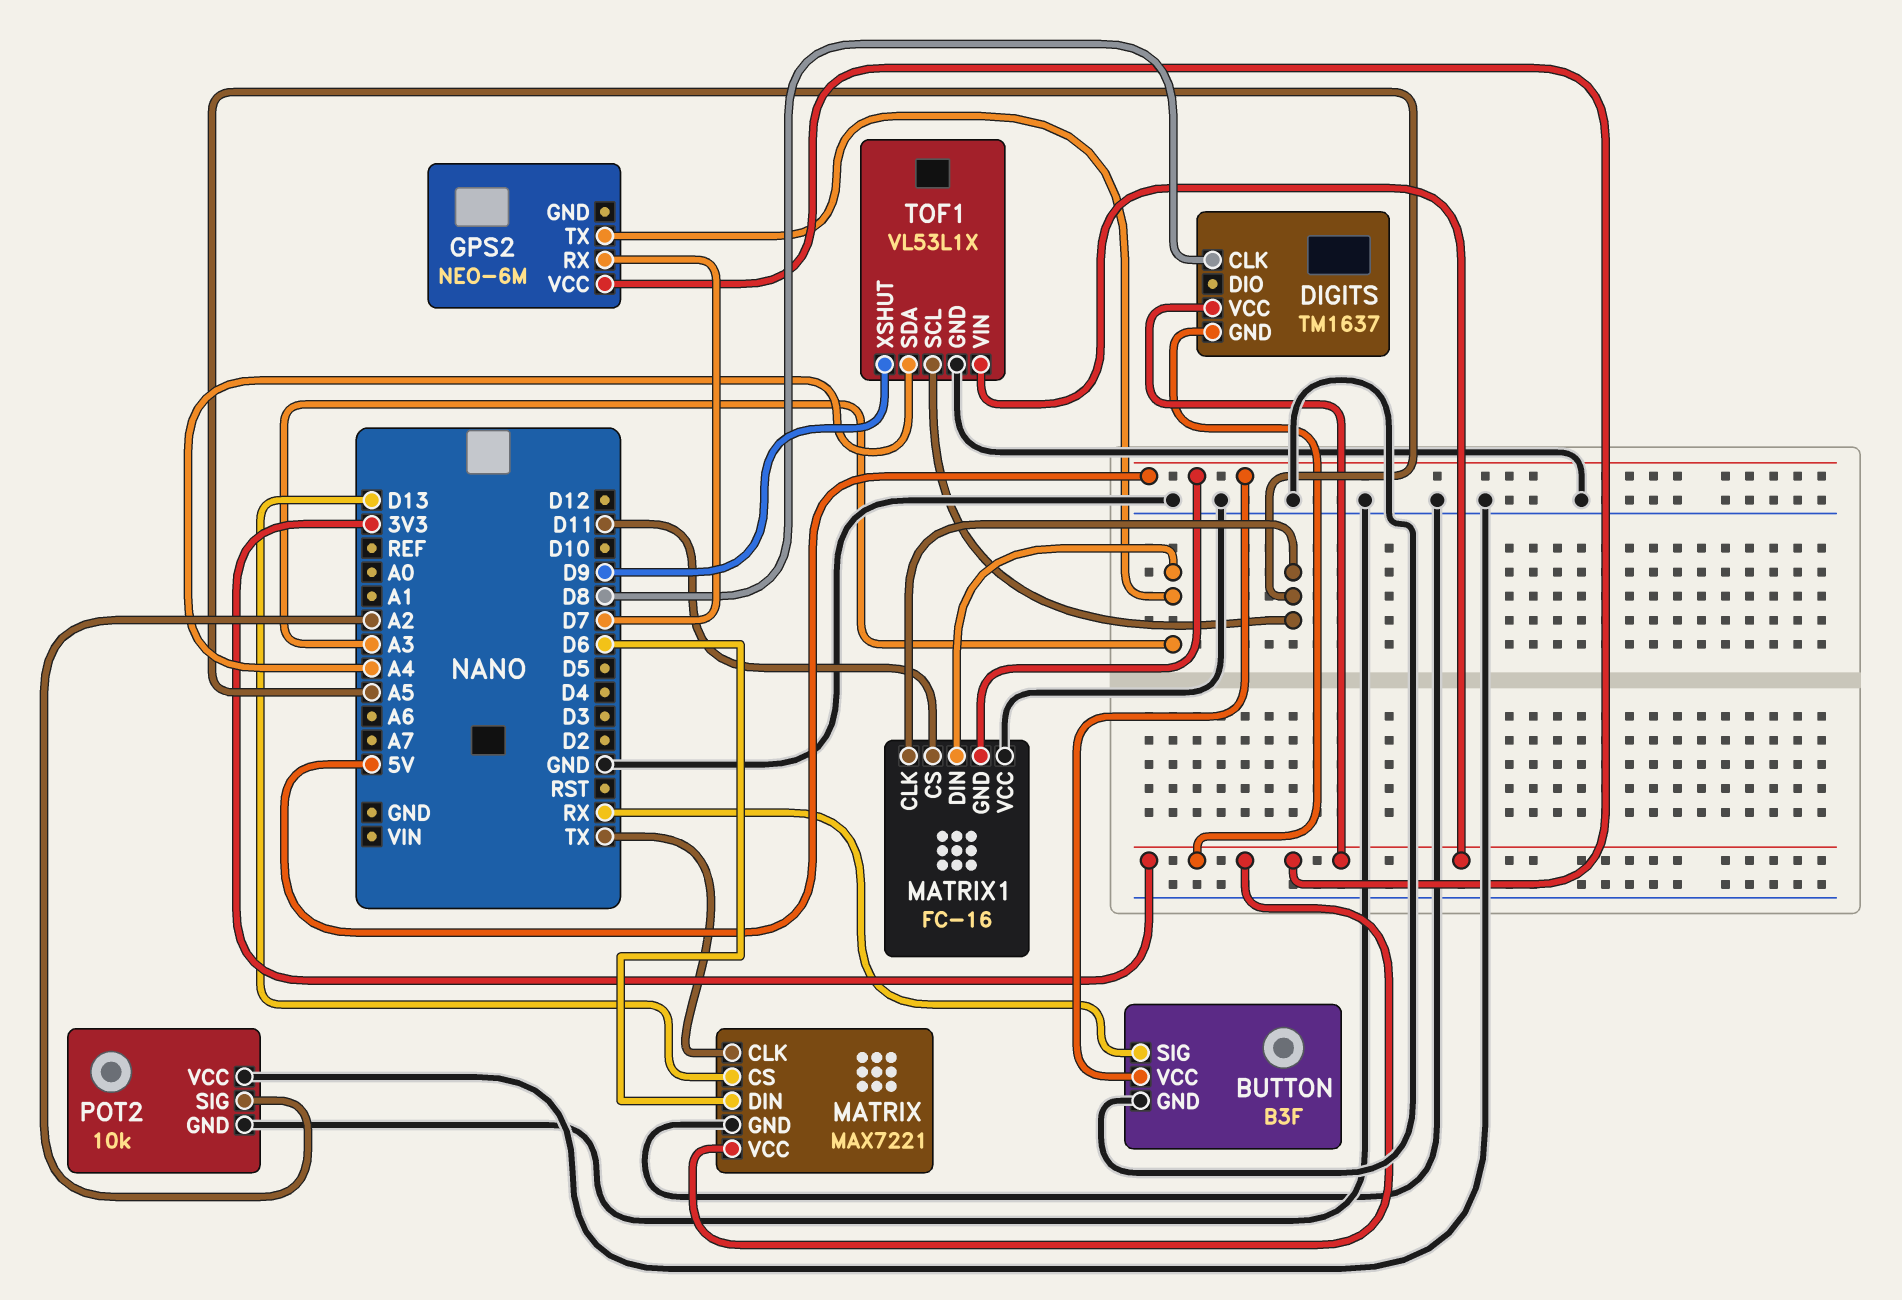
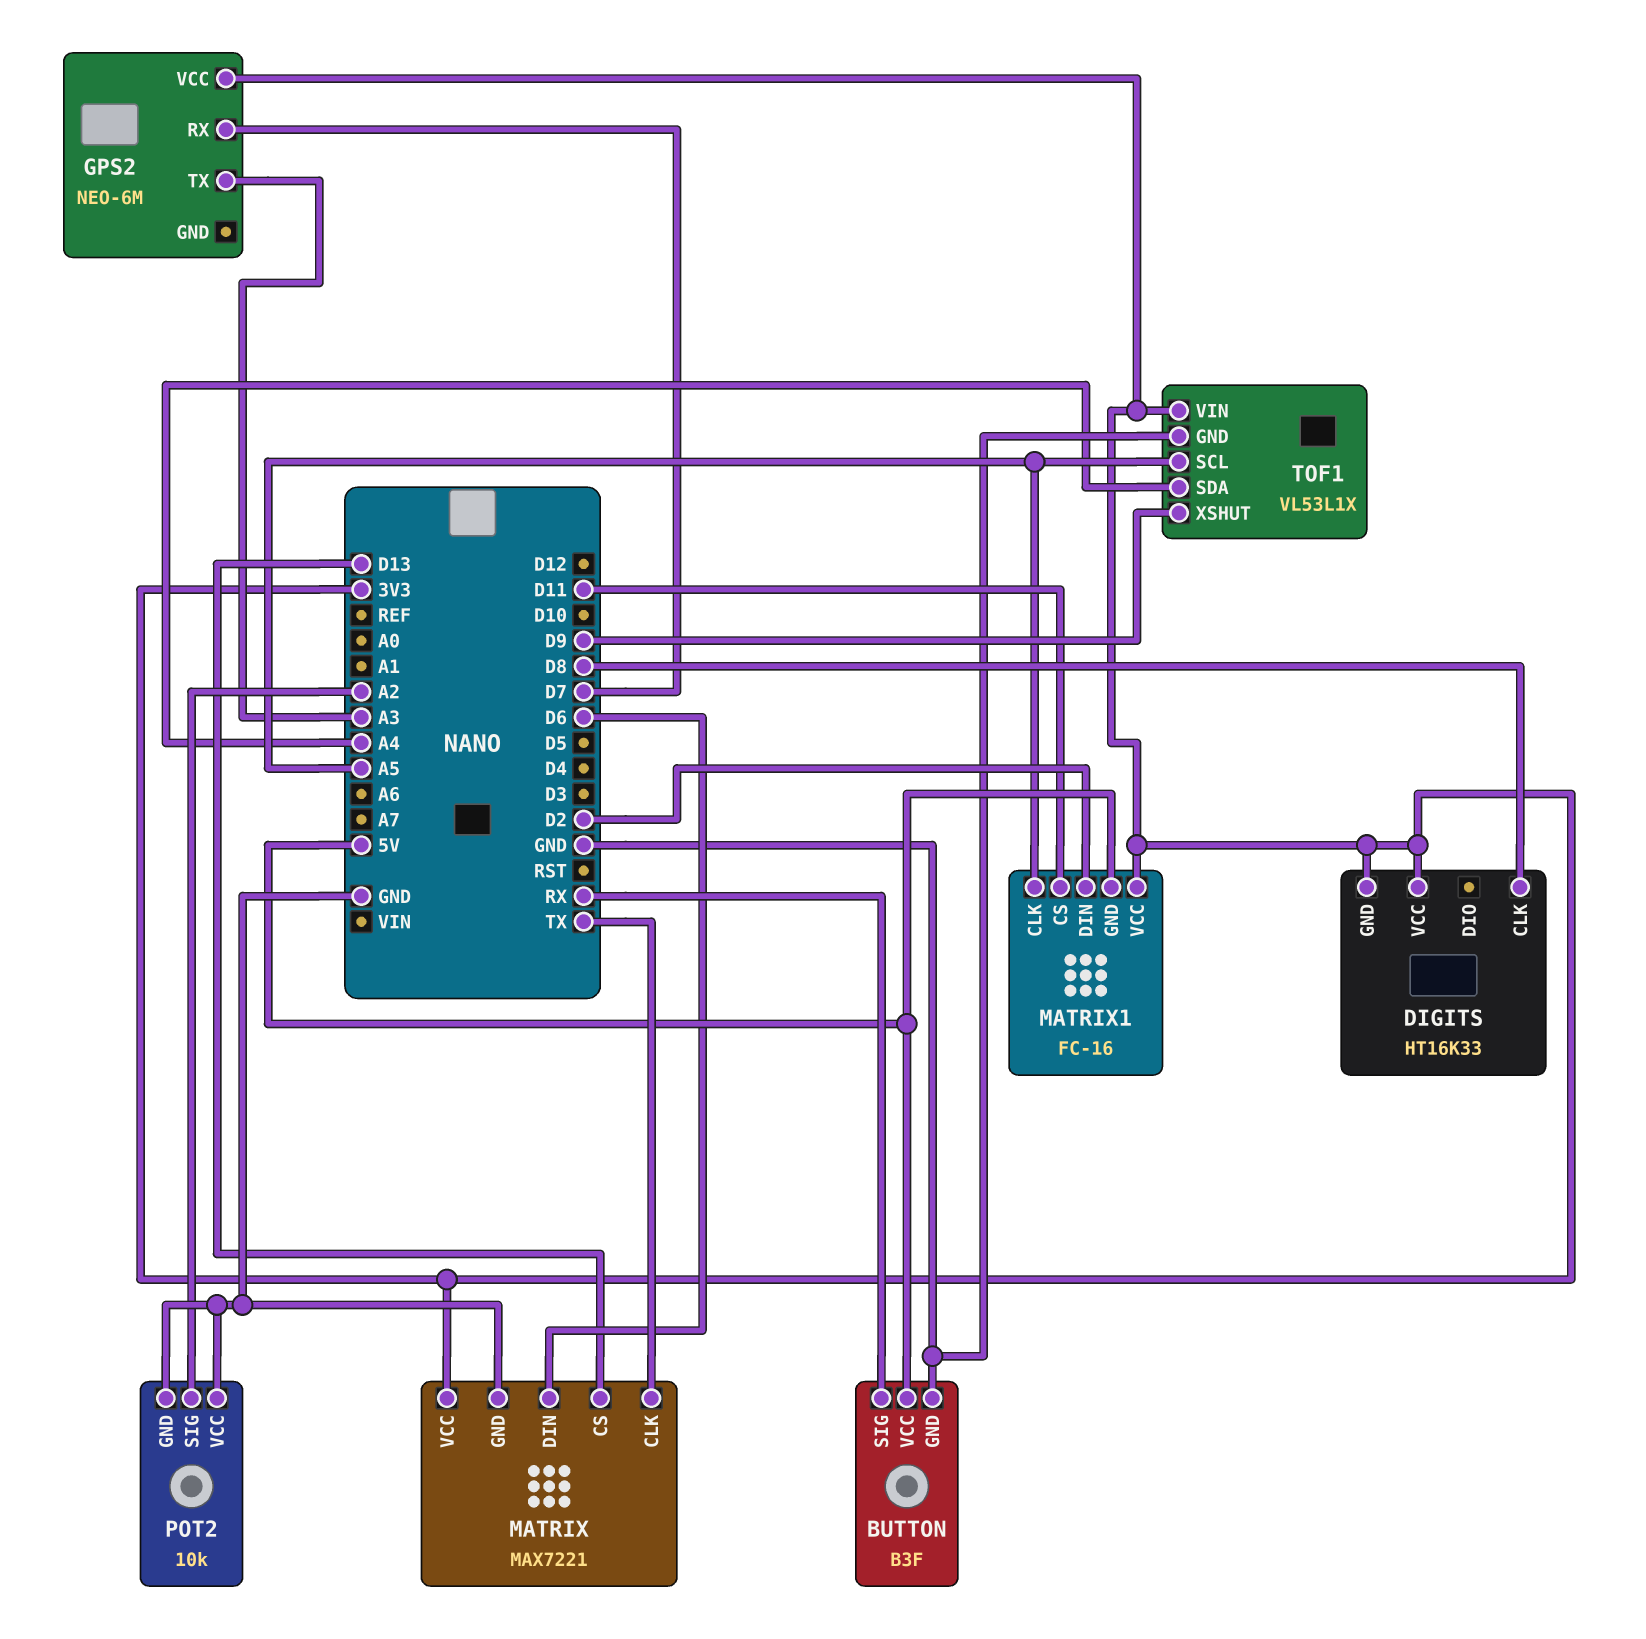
DIGITS: TM1637 -> HT16K33
MATRIX1 pin DIN: A3 -> D2
MATRIX1 pin VCC: GND -> 3V3

